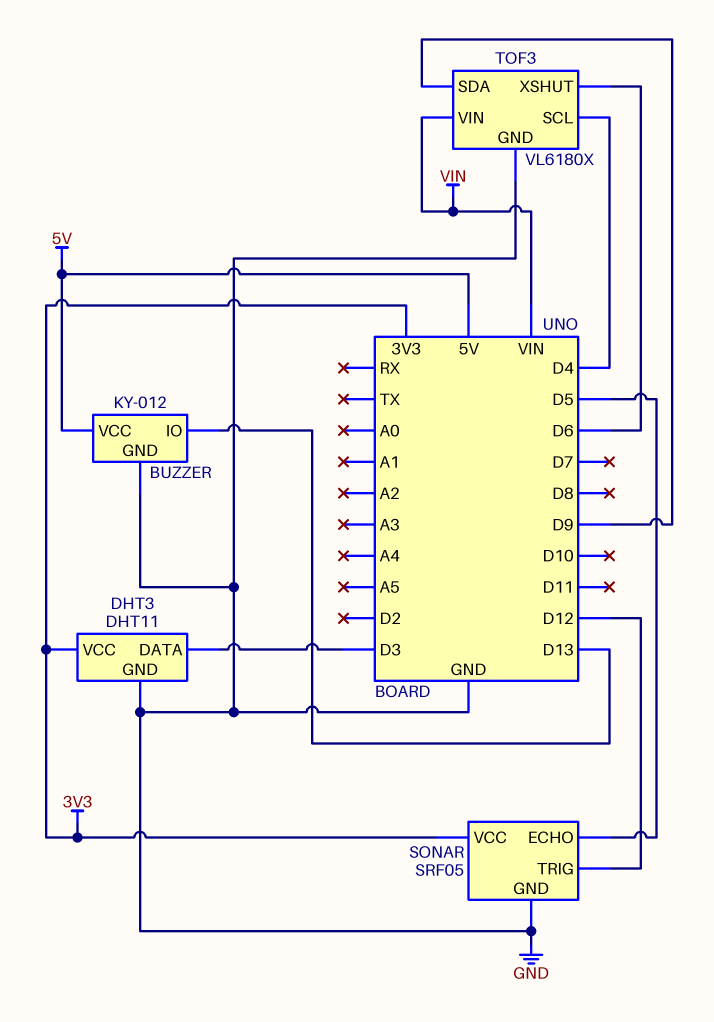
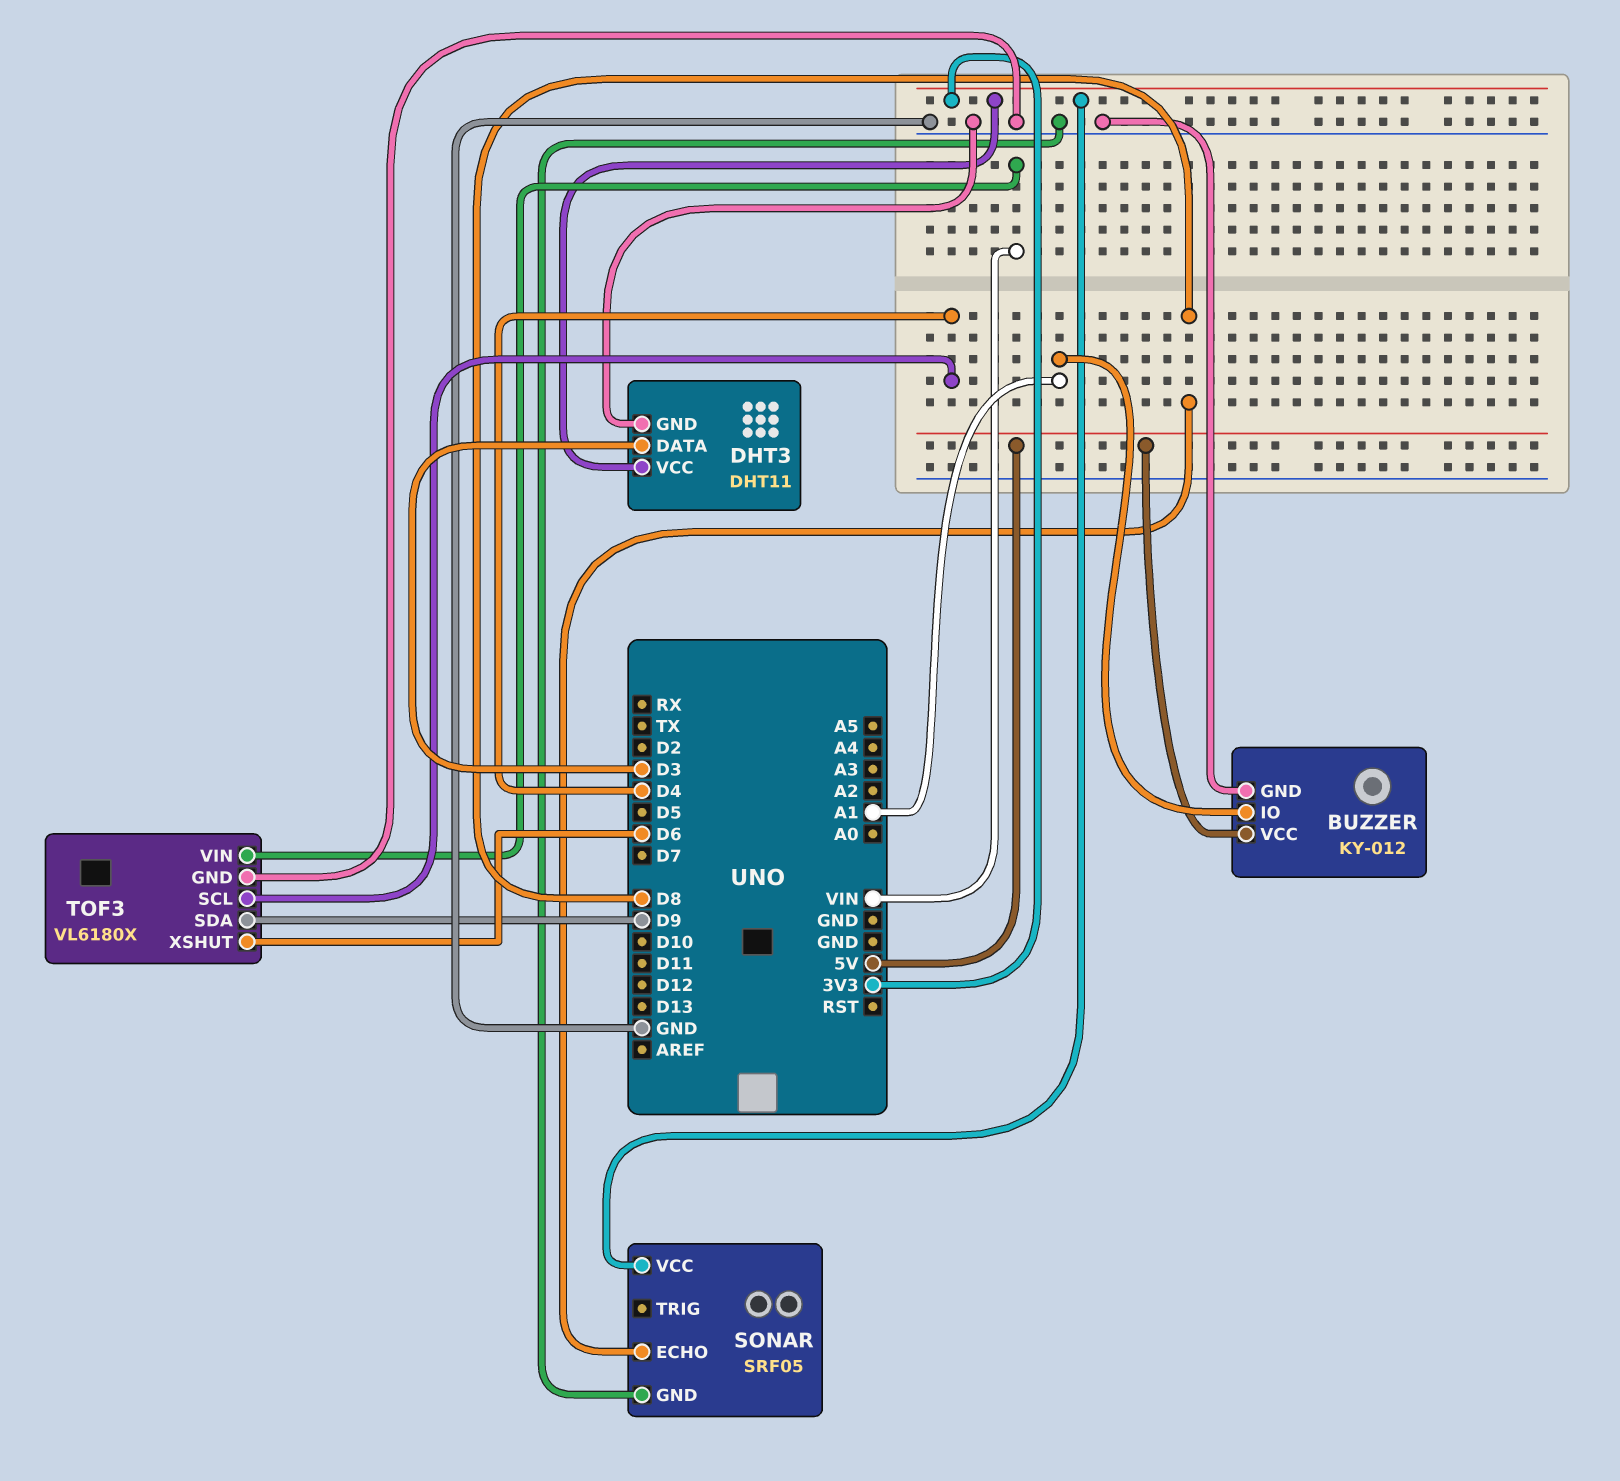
BUZZER pin IO: D13 -> A1
SONAR pin ECHO: D5 -> D8
SONAR pin TRIG: D12 -> none

